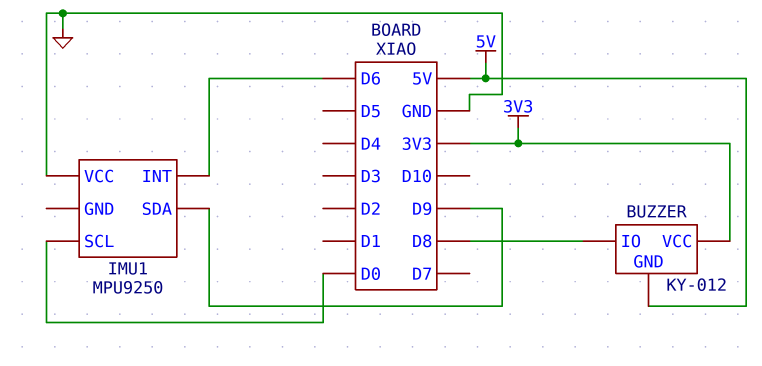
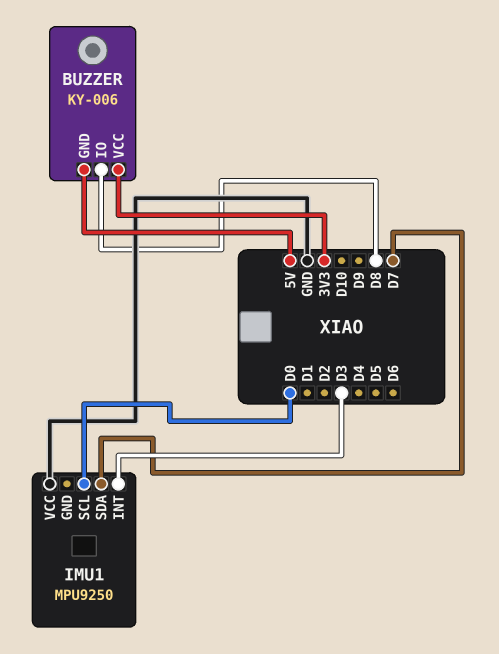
BUZZER: KY-012 -> KY-006
IMU1 pin INT: D6 -> D3
IMU1 pin SDA: D9 -> D7

